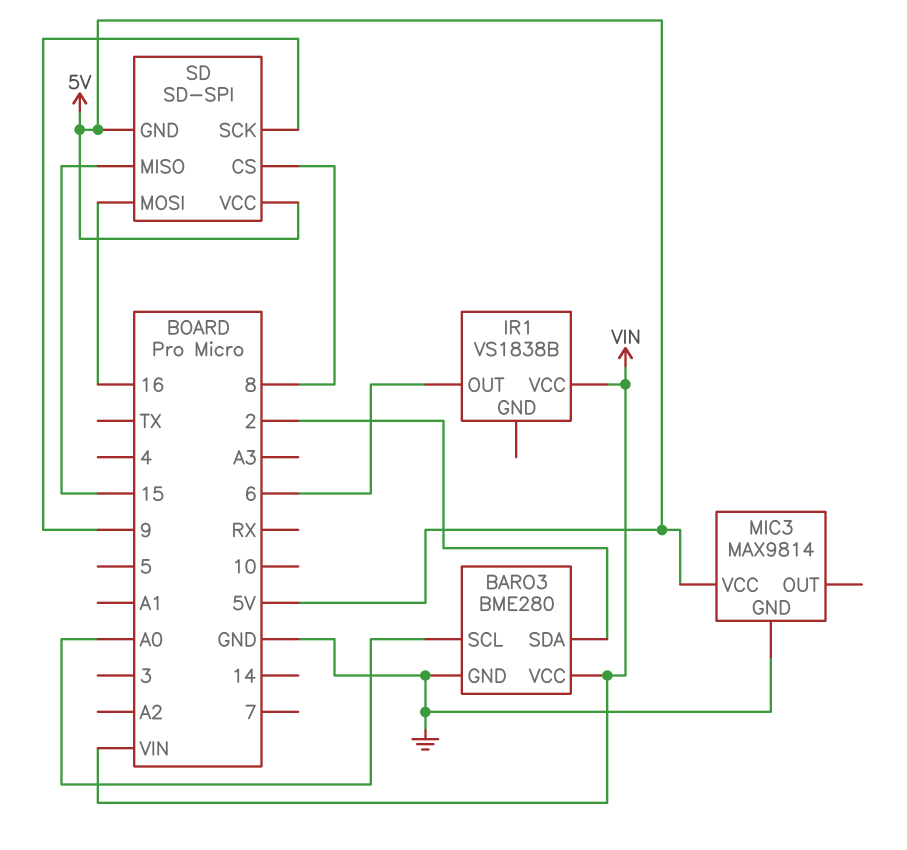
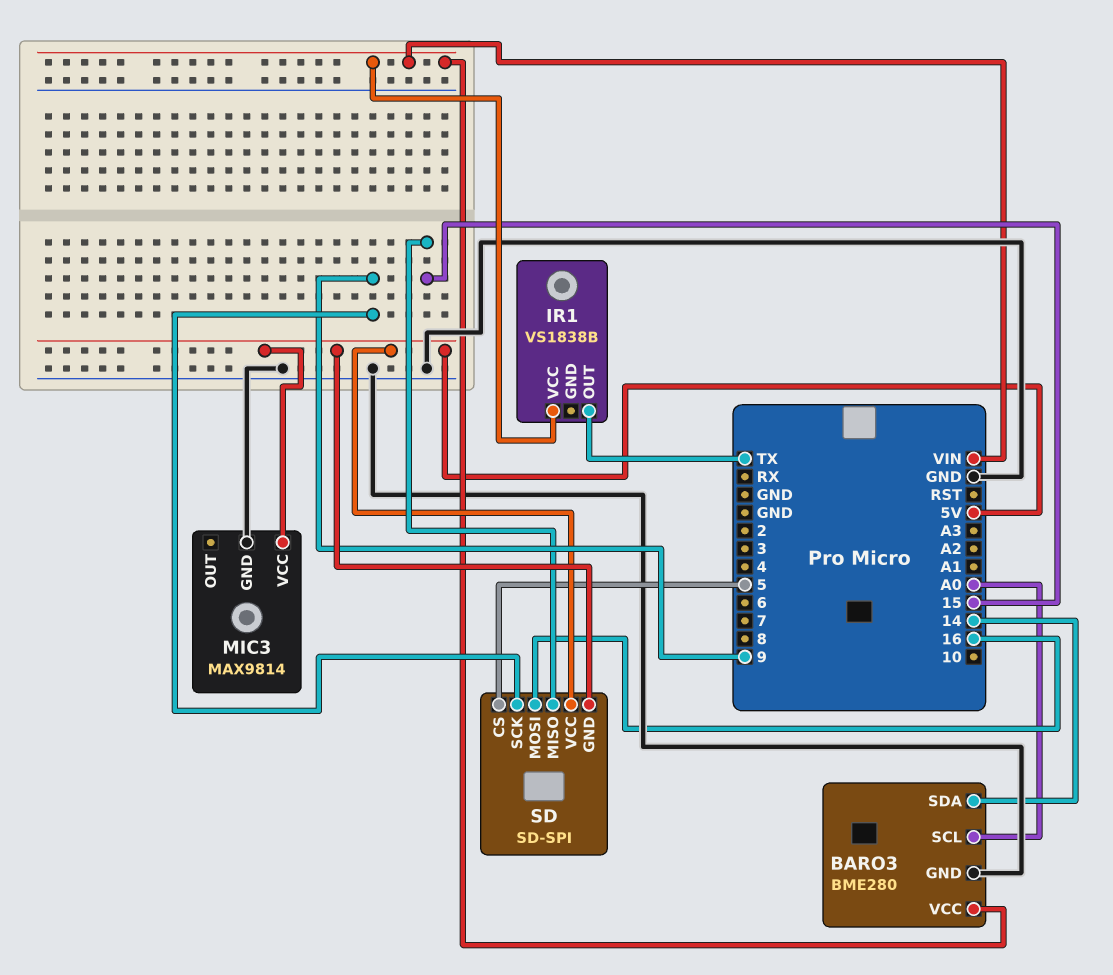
BARO3 pin SDA: 2 -> 14
IR1 pin OUT: 6 -> TX
SD pin CS: 8 -> 5

